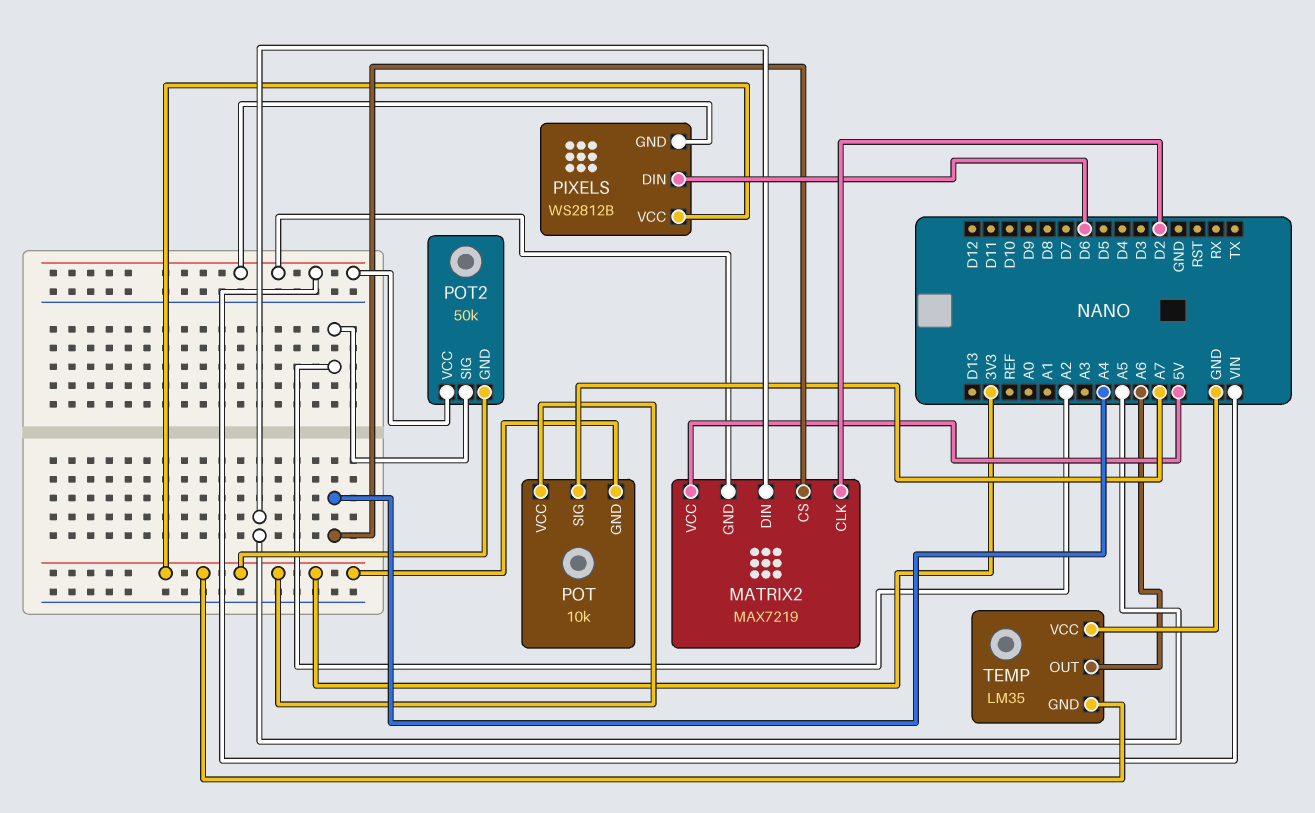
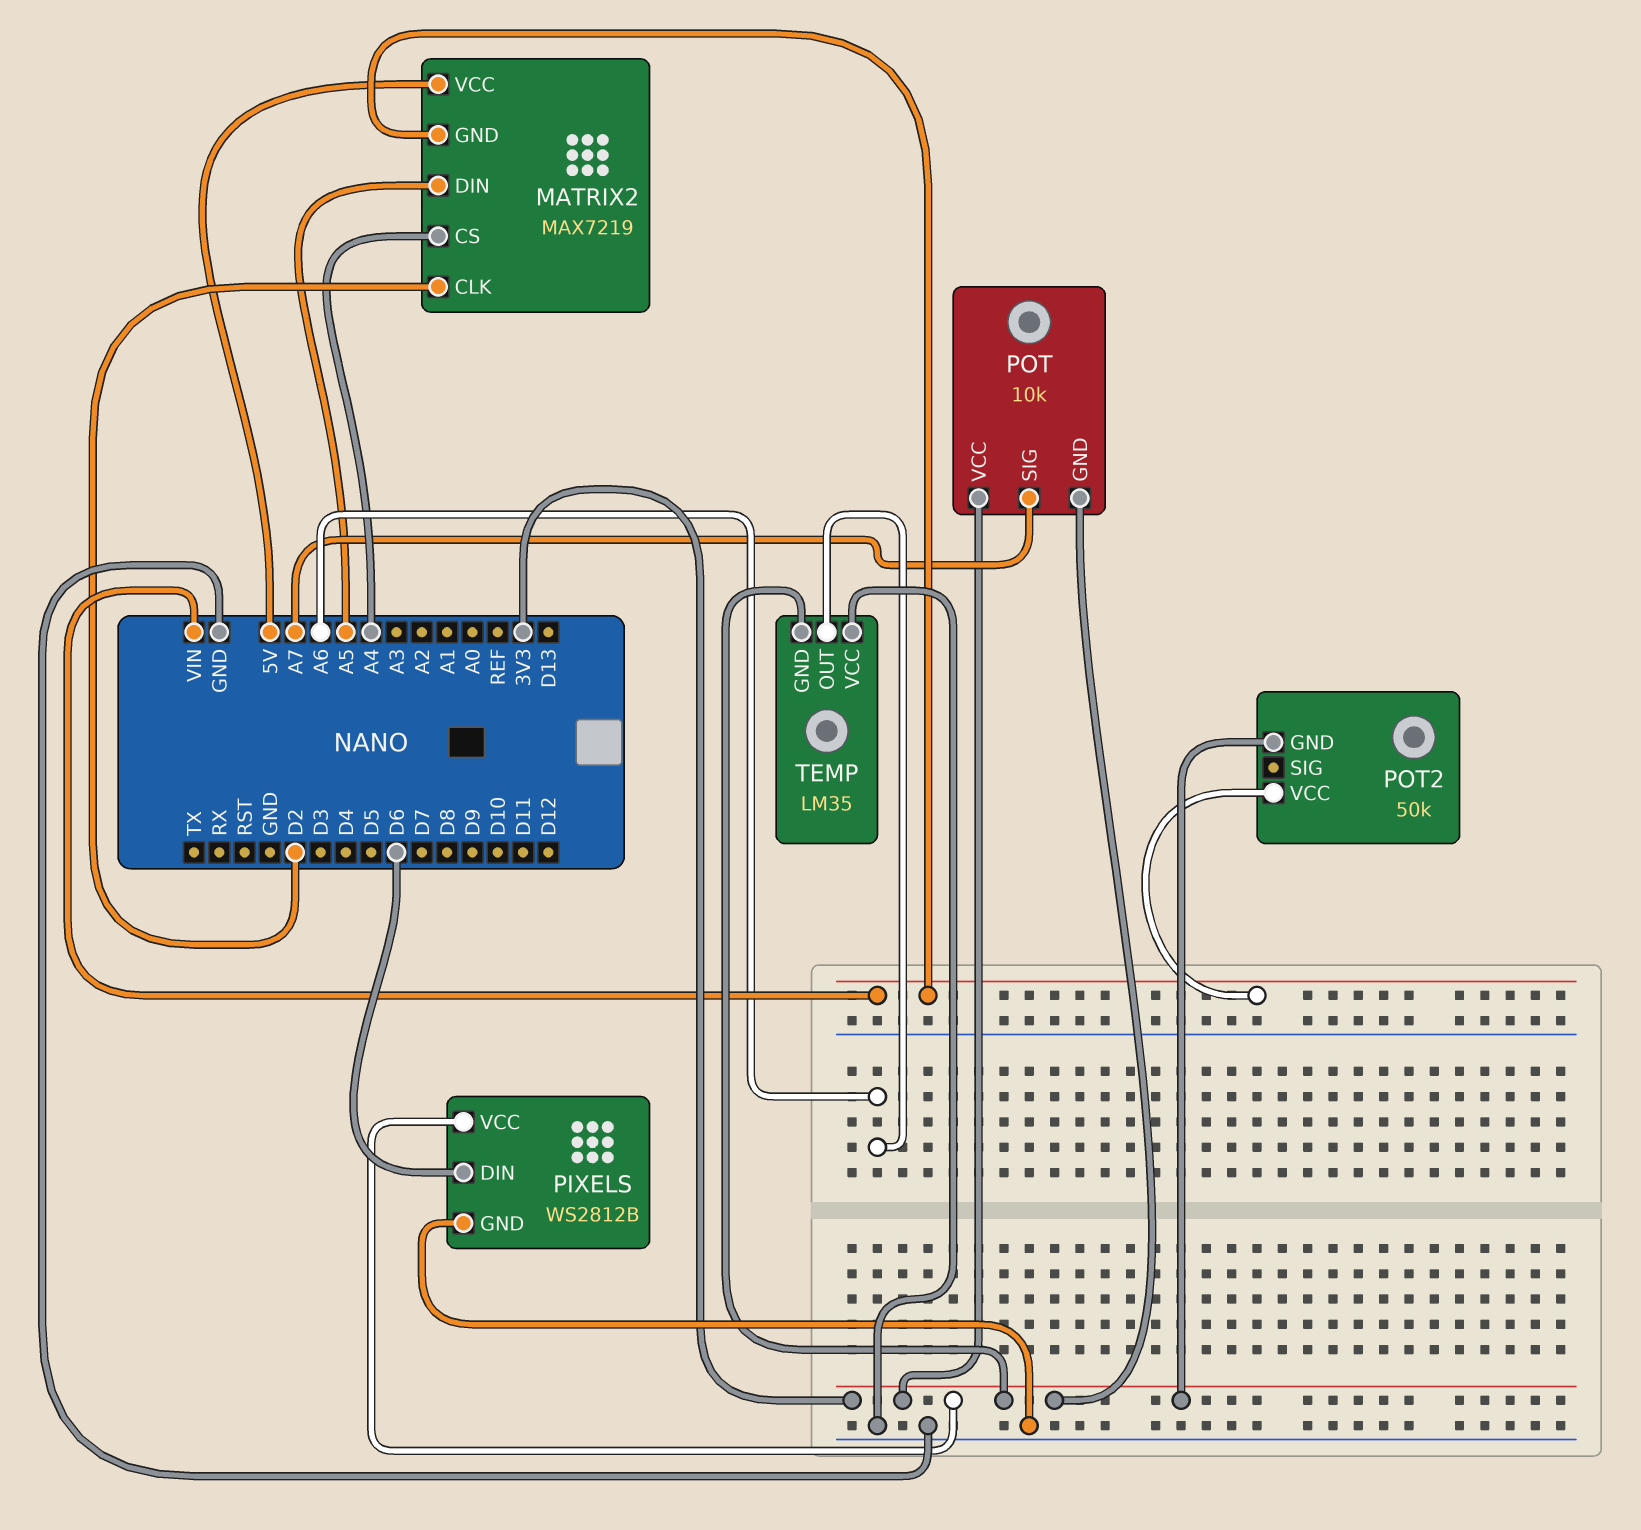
PIXELS pin GND: VIN -> GND
POT2 pin SIG: A2 -> none

